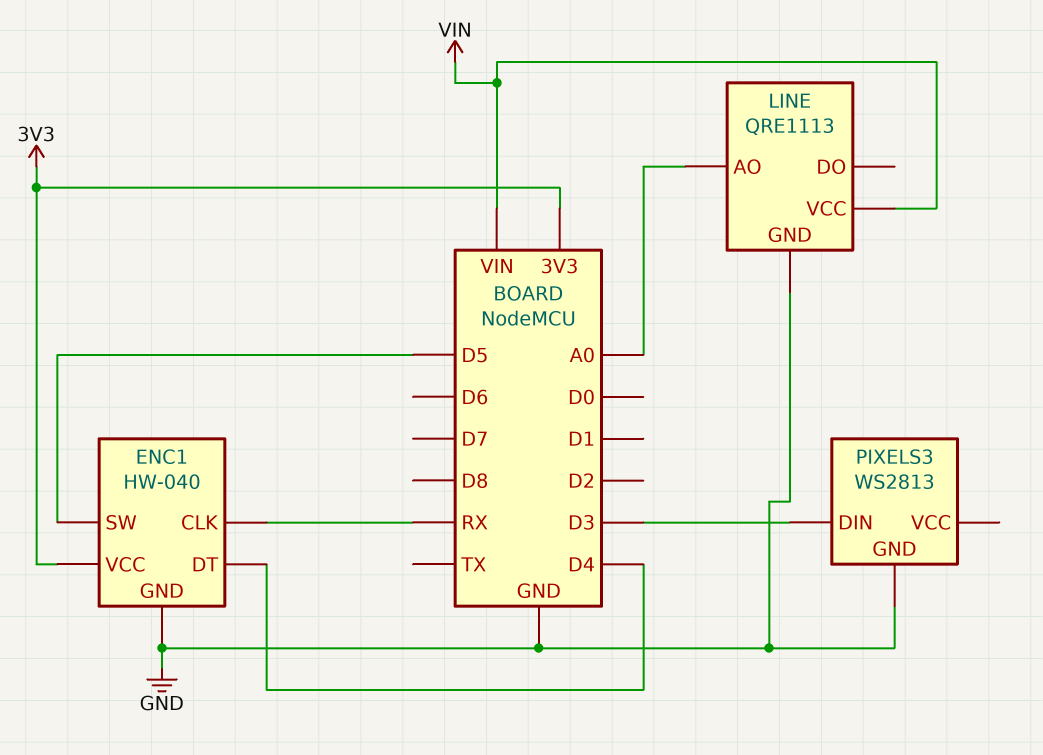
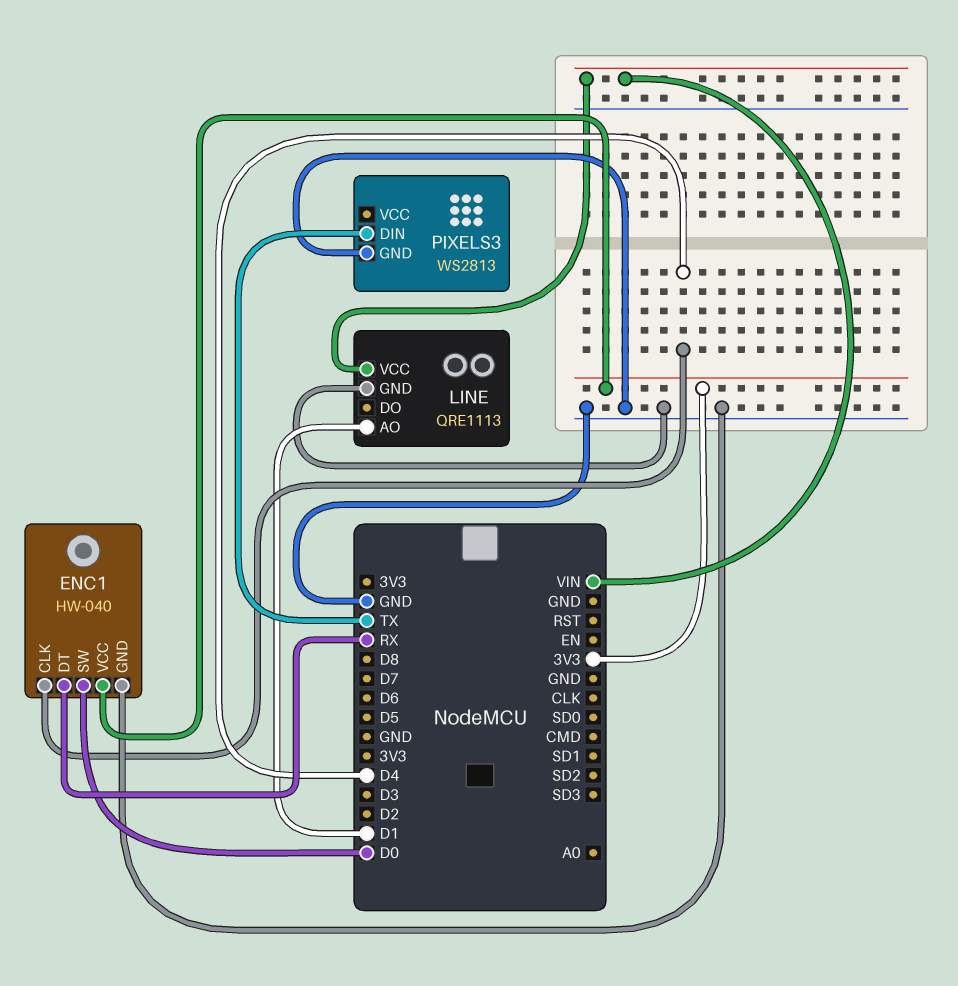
ENC1 pin CLK: RX -> D4
ENC1 pin DT: D4 -> RX
ENC1 pin SW: D5 -> D0
LINE pin AO: A0 -> D1
PIXELS3 pin DIN: D3 -> TX

